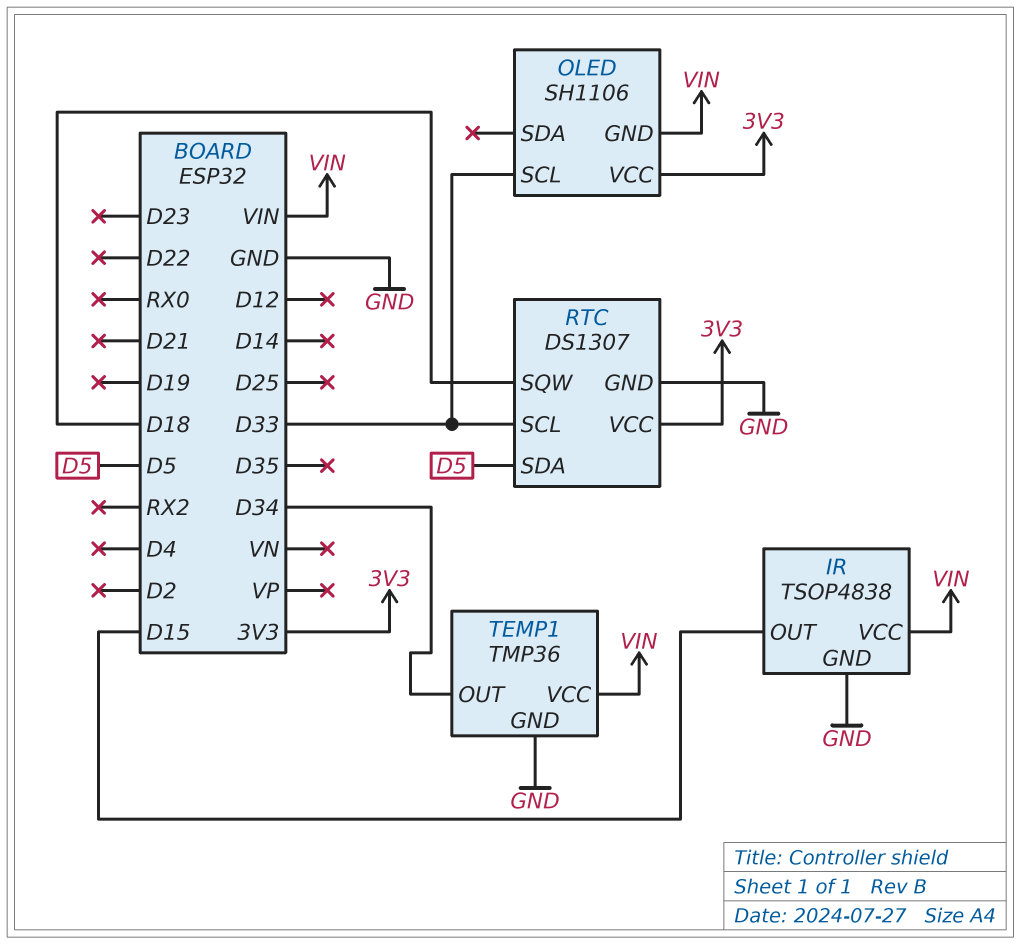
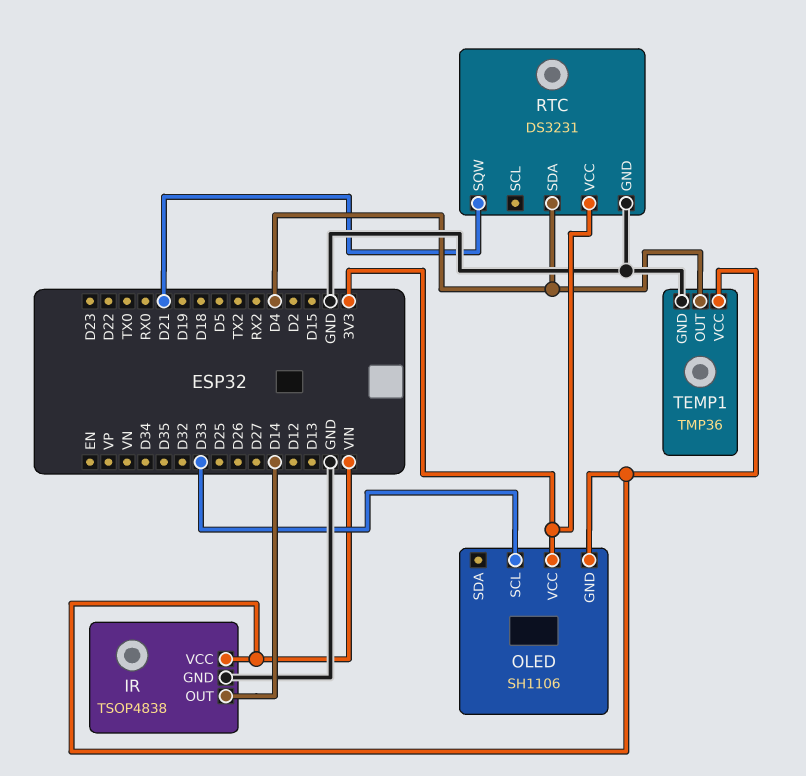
IR pin OUT: D15 -> D14
RTC: DS1307 -> DS3231
RTC pin SCL: D33 -> none
RTC pin SDA: D5 -> D4
RTC pin SQW: D18 -> D21
TEMP1 pin OUT: D34 -> D4

